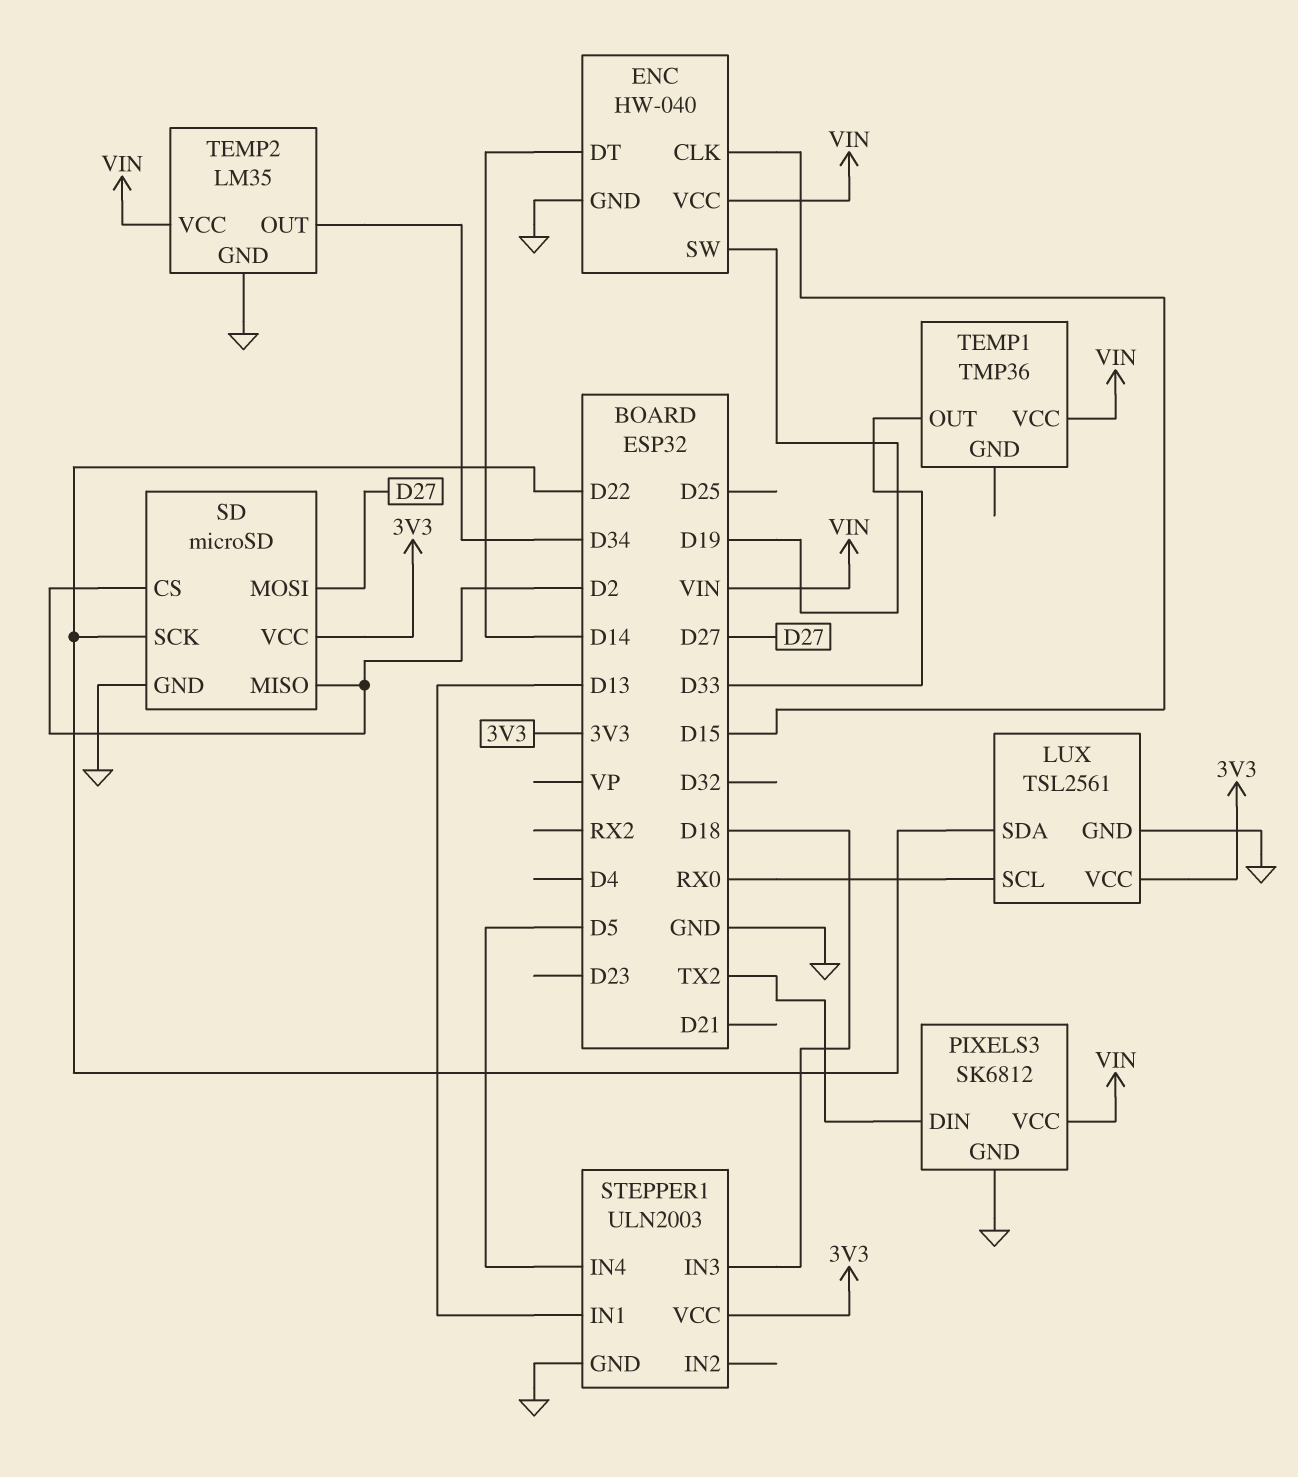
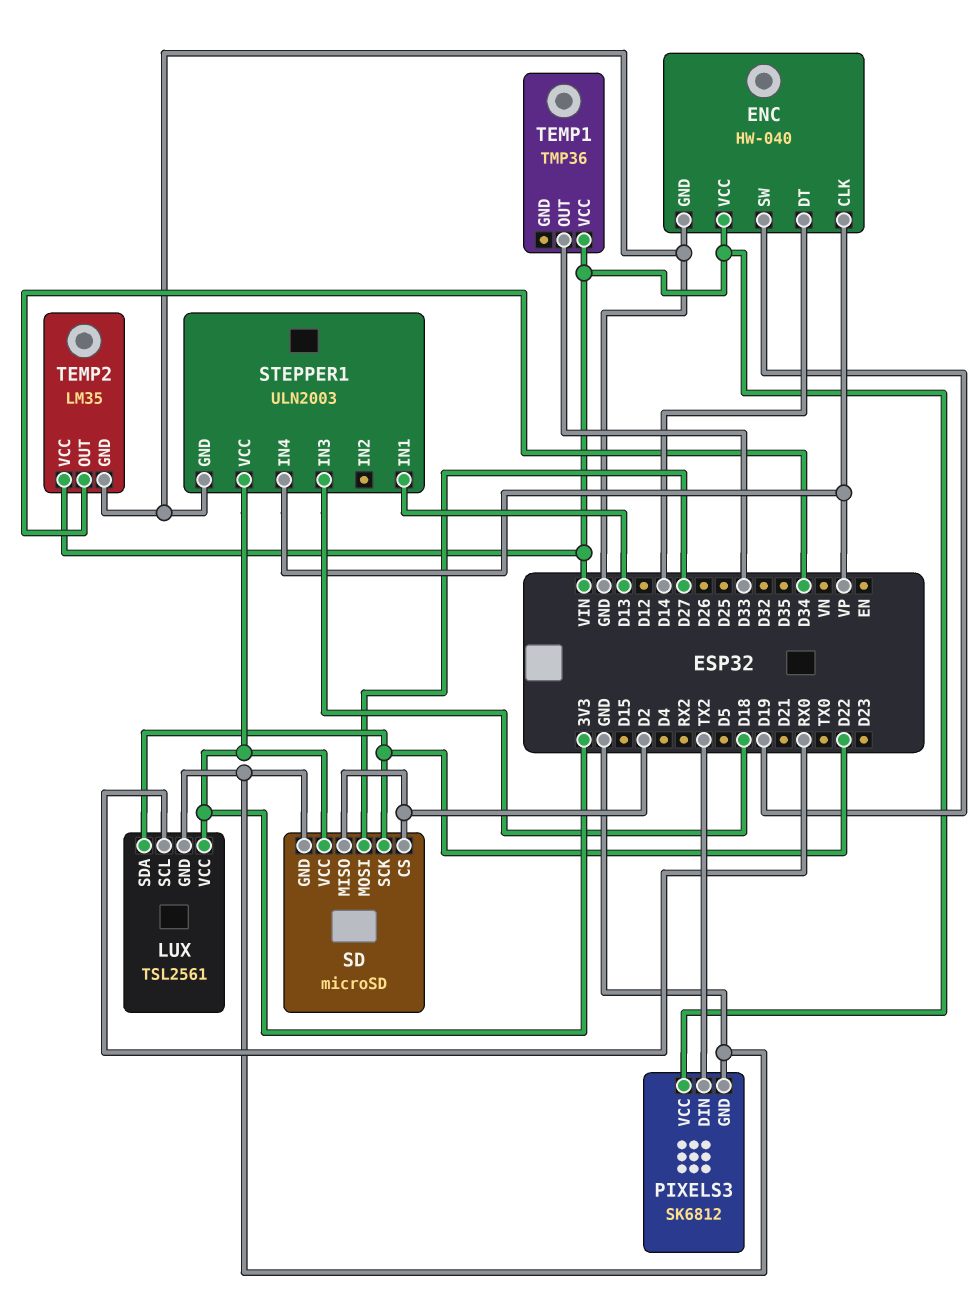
ENC pin CLK: D15 -> VP
STEPPER1 pin IN4: D5 -> VP

